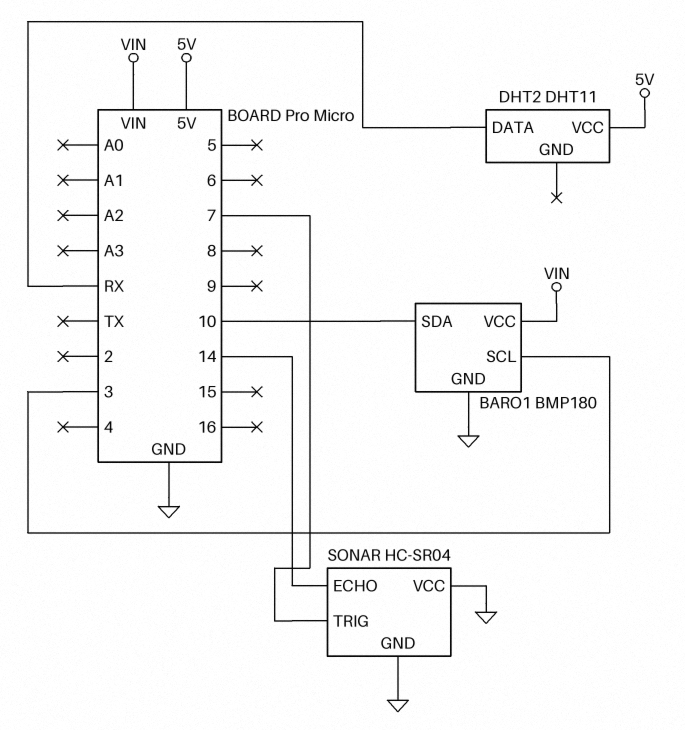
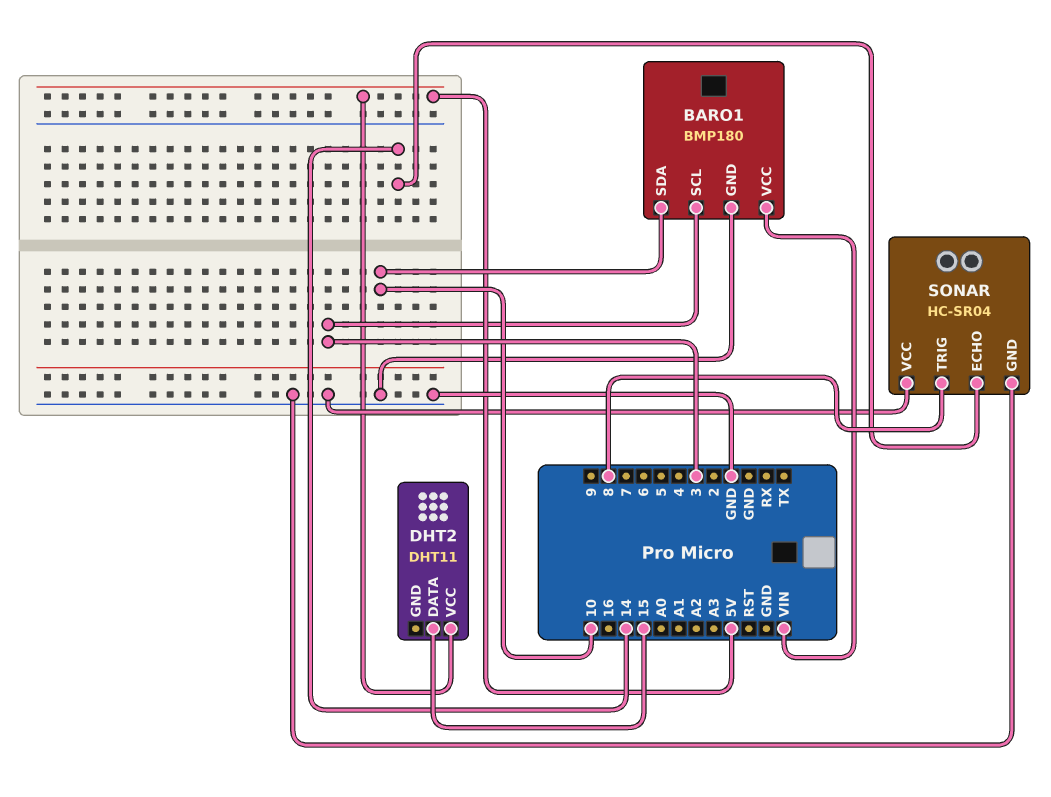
DHT2 pin DATA: RX -> 15
SONAR pin TRIG: 7 -> 8

